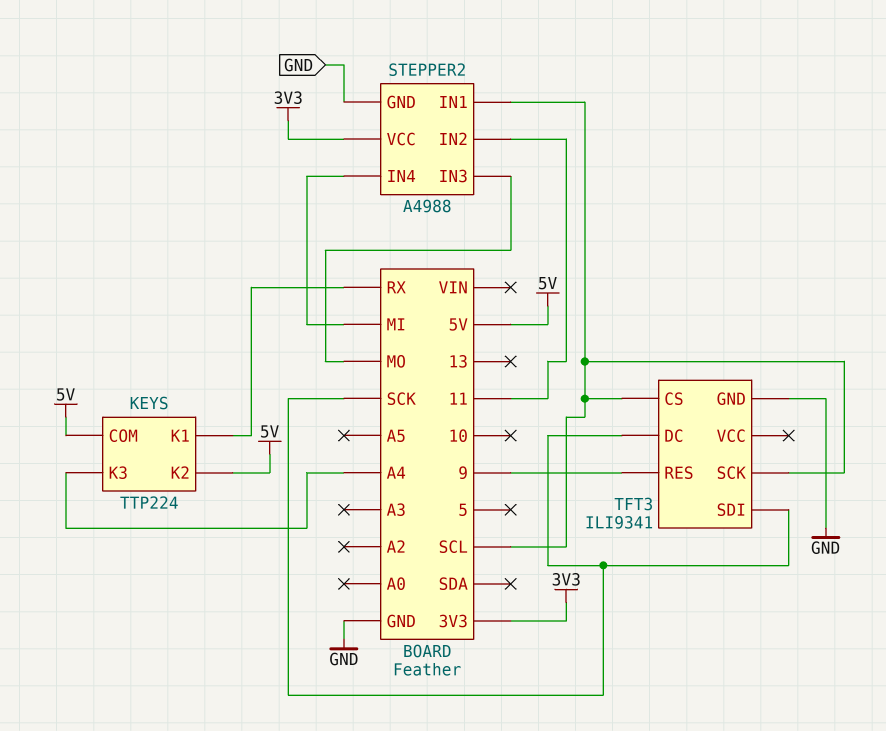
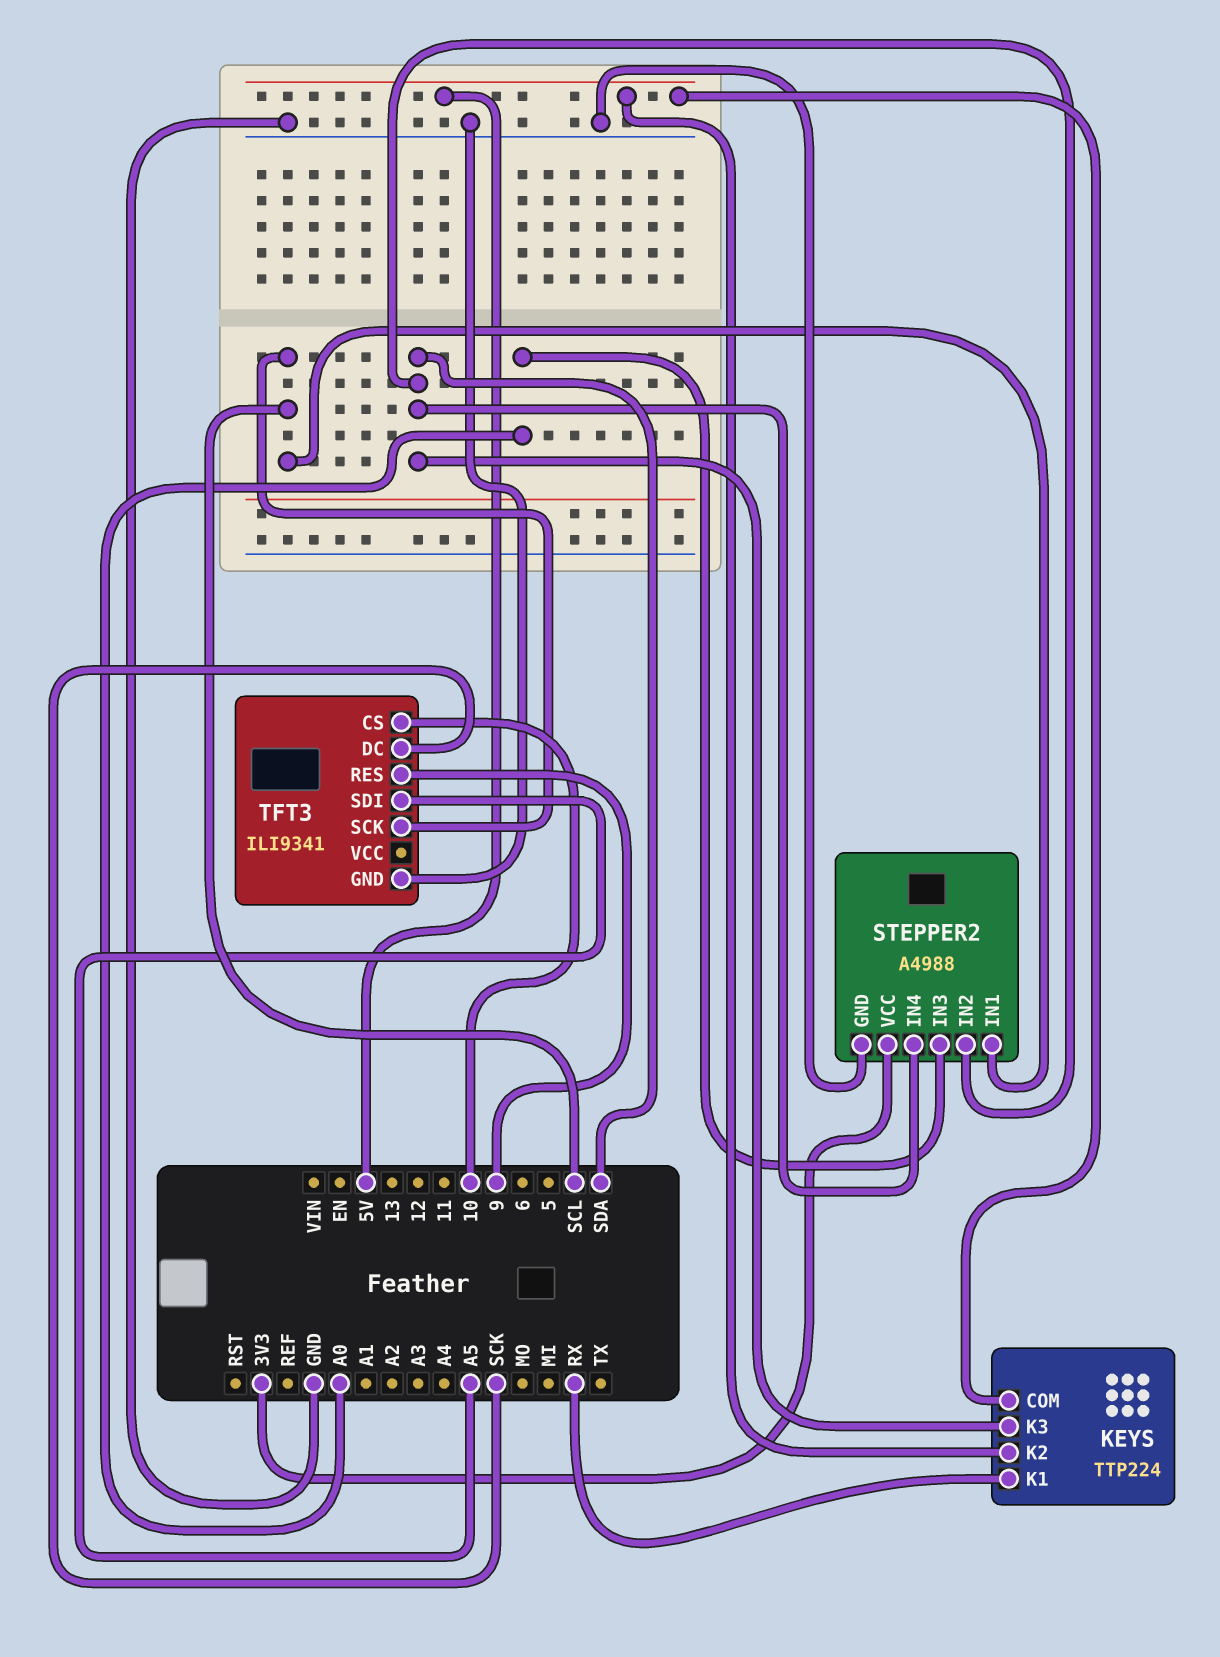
KEYS pin K3: A4 -> SDA
STEPPER2 pin IN2: 11 -> SDA
STEPPER2 pin IN3: MO -> A0
STEPPER2 pin IN4: MI -> SDA
TFT3 pin CS: SCL -> 10
TFT3 pin SDI: SCK -> A5

